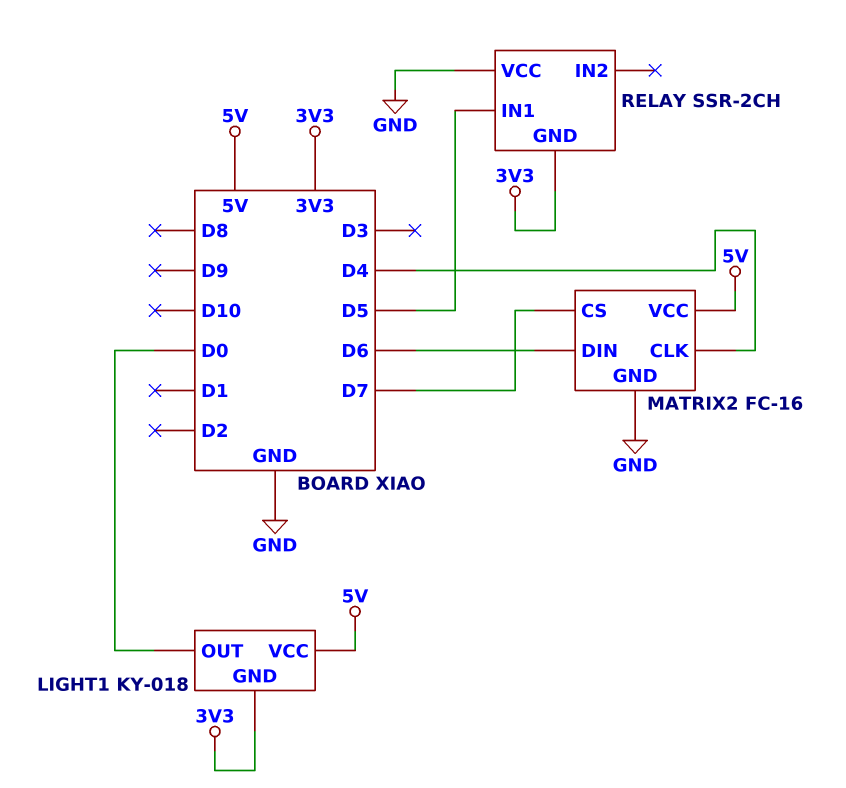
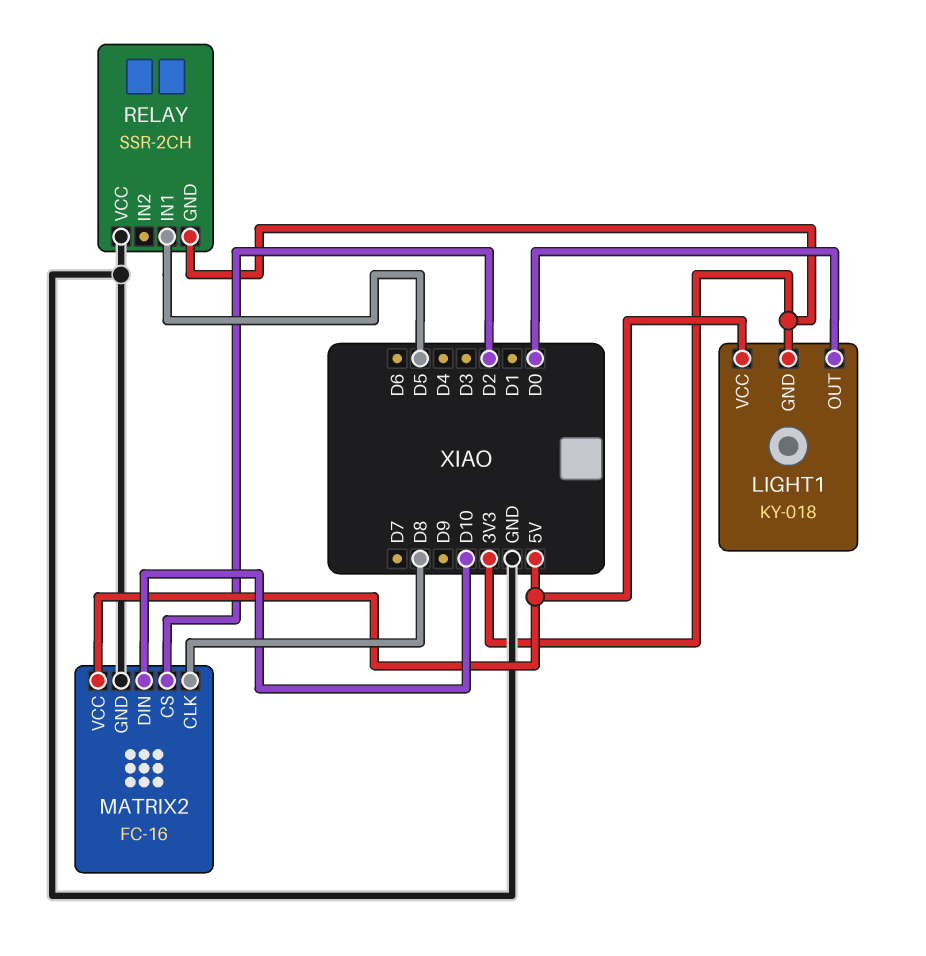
MATRIX2 pin CLK: D4 -> D8
MATRIX2 pin CS: D7 -> D2
MATRIX2 pin DIN: D6 -> D10

